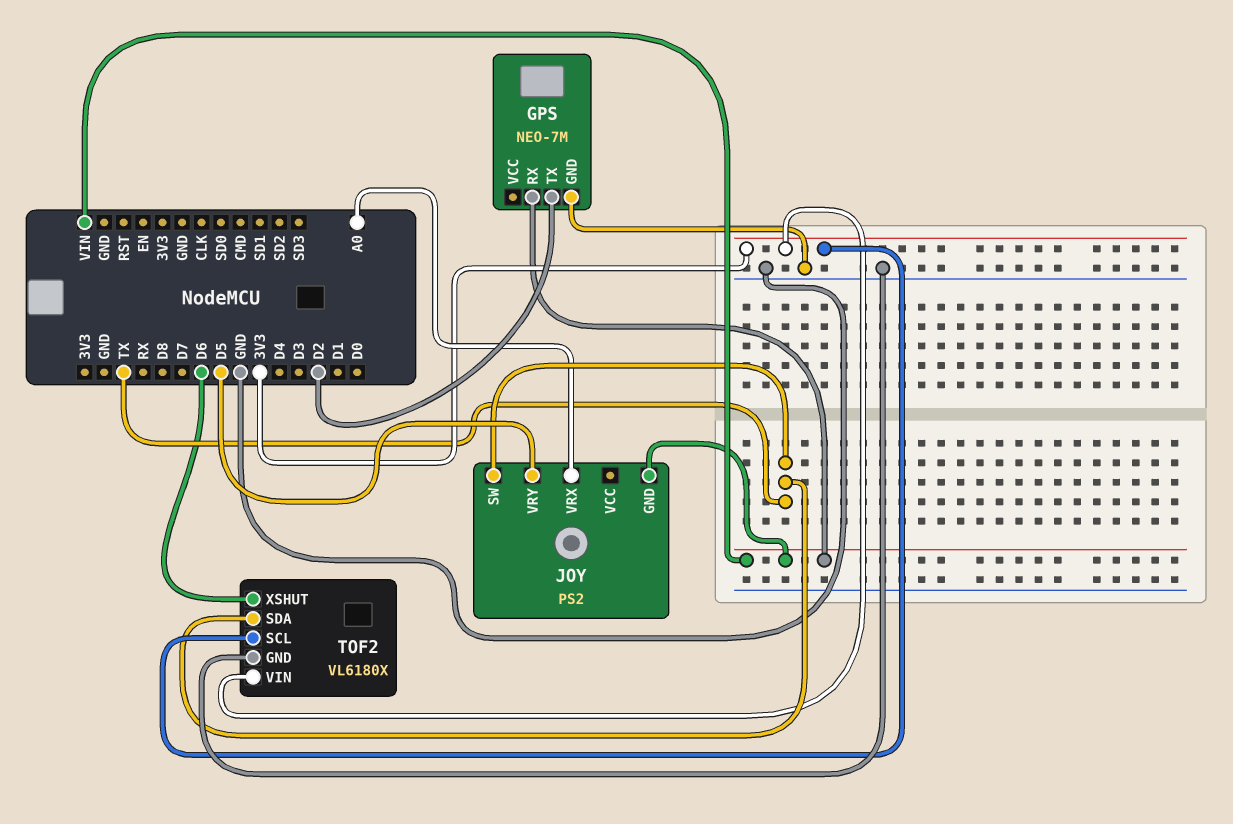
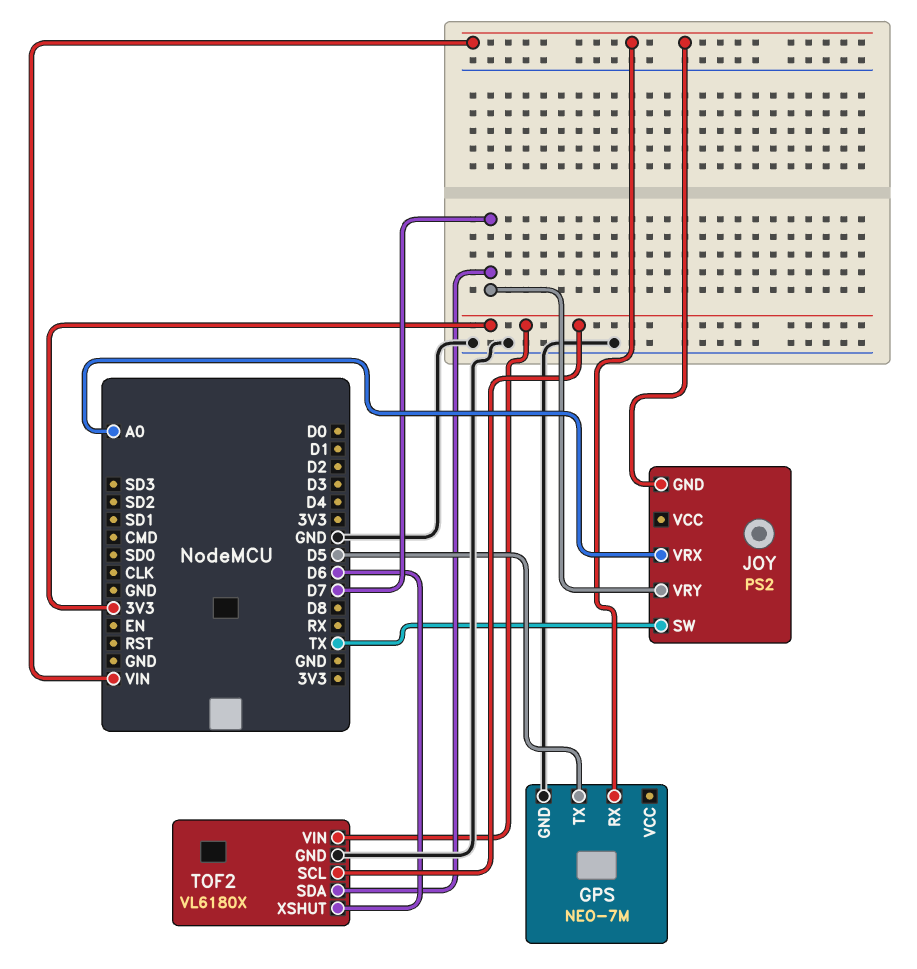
GPS pin TX: D2 -> D5
JOY pin VRY: D5 -> D7
TOF2 pin SDA: TX -> D7

